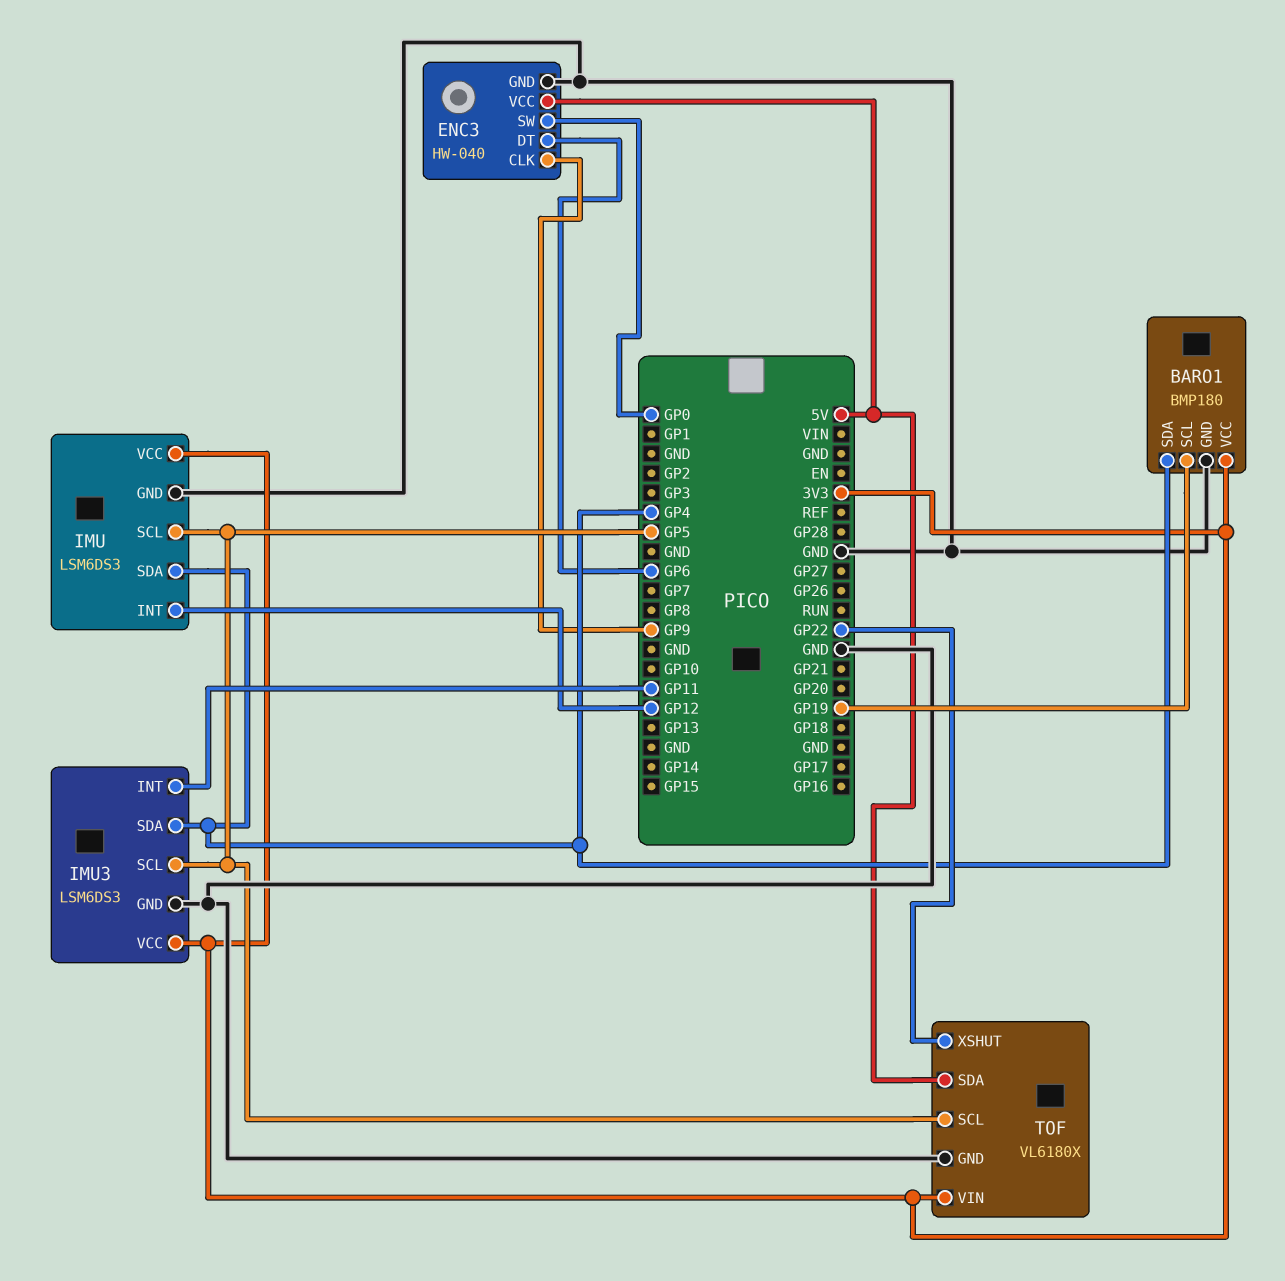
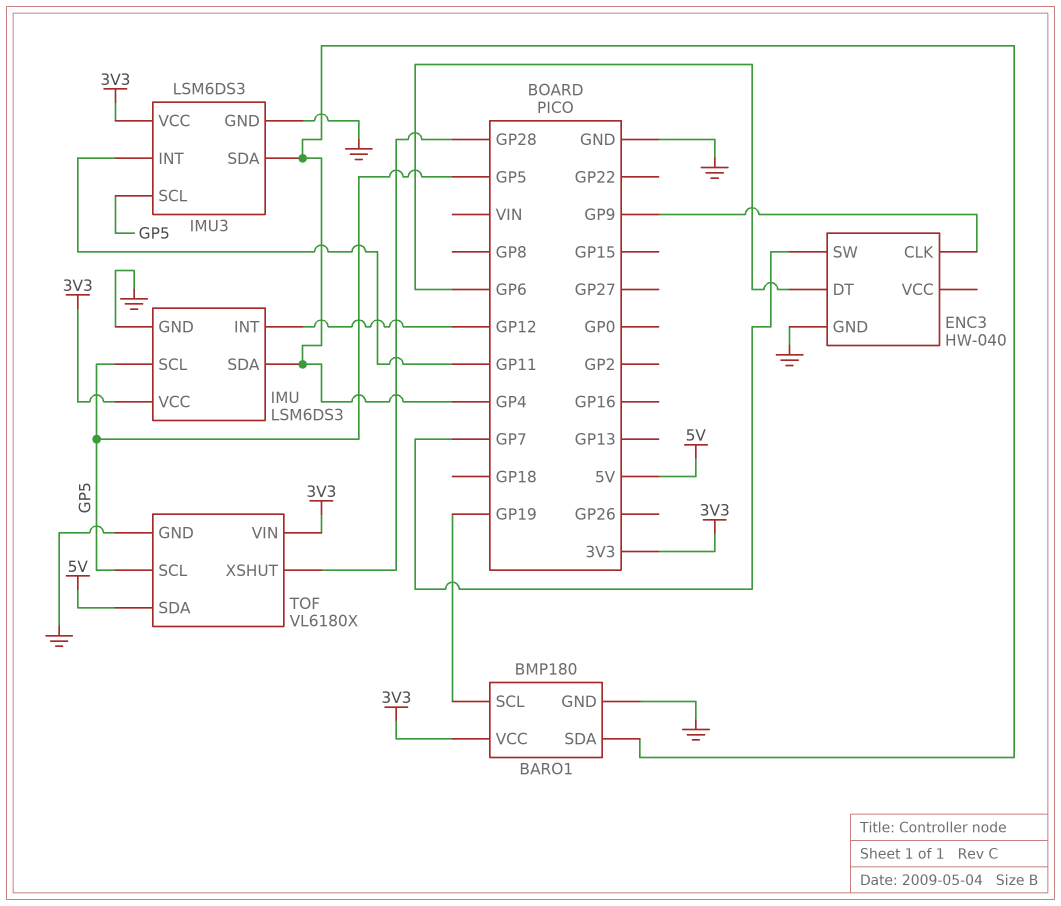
ENC3 pin SW: GP0 -> GP7
ENC3 pin VCC: 5V -> none
TOF pin XSHUT: GP22 -> GP28

